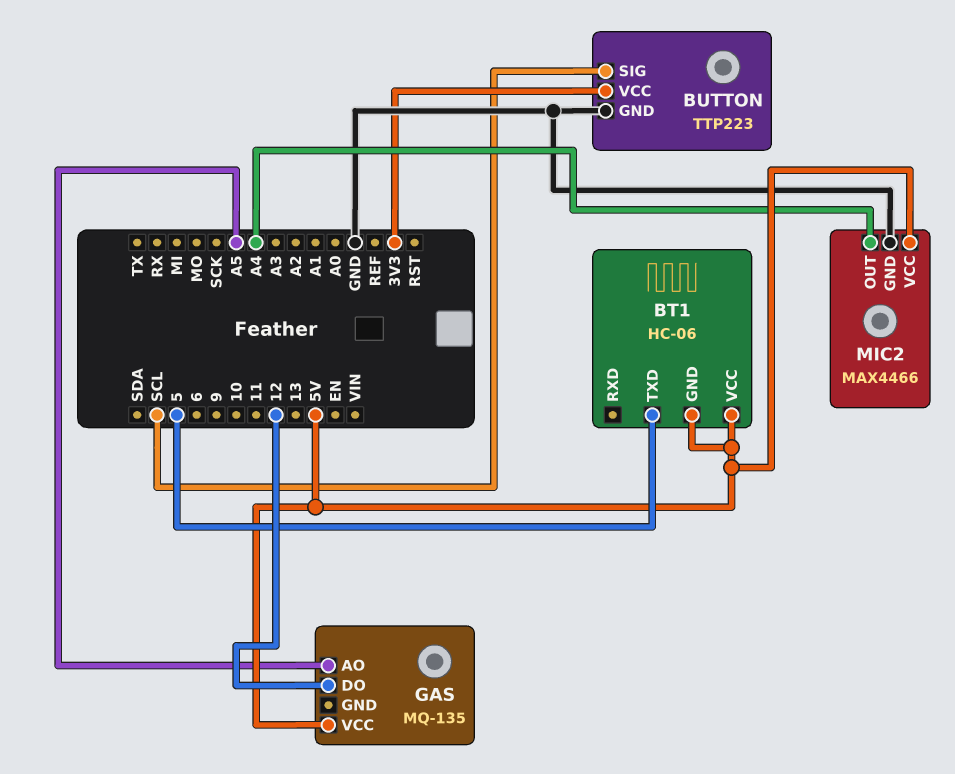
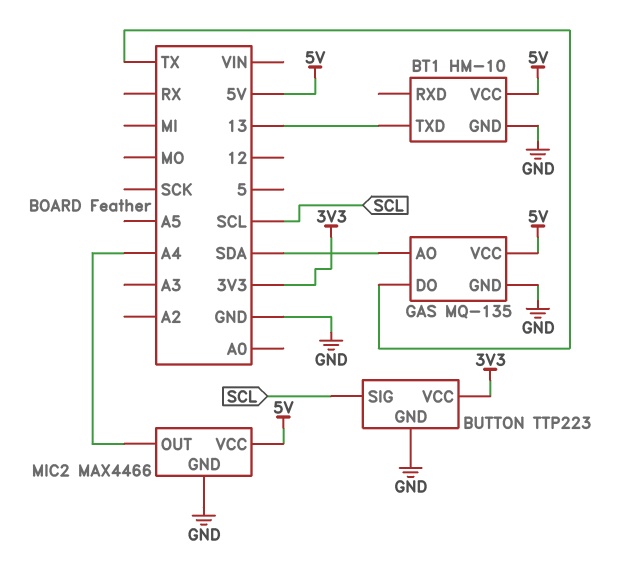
BT1: HC-06 -> HM-10
BT1 pin GND: 5V -> GND
BT1 pin TXD: 5 -> 13
GAS pin AO: A5 -> SDA
GAS pin DO: 12 -> TX
GAS pin GND: none -> GND

